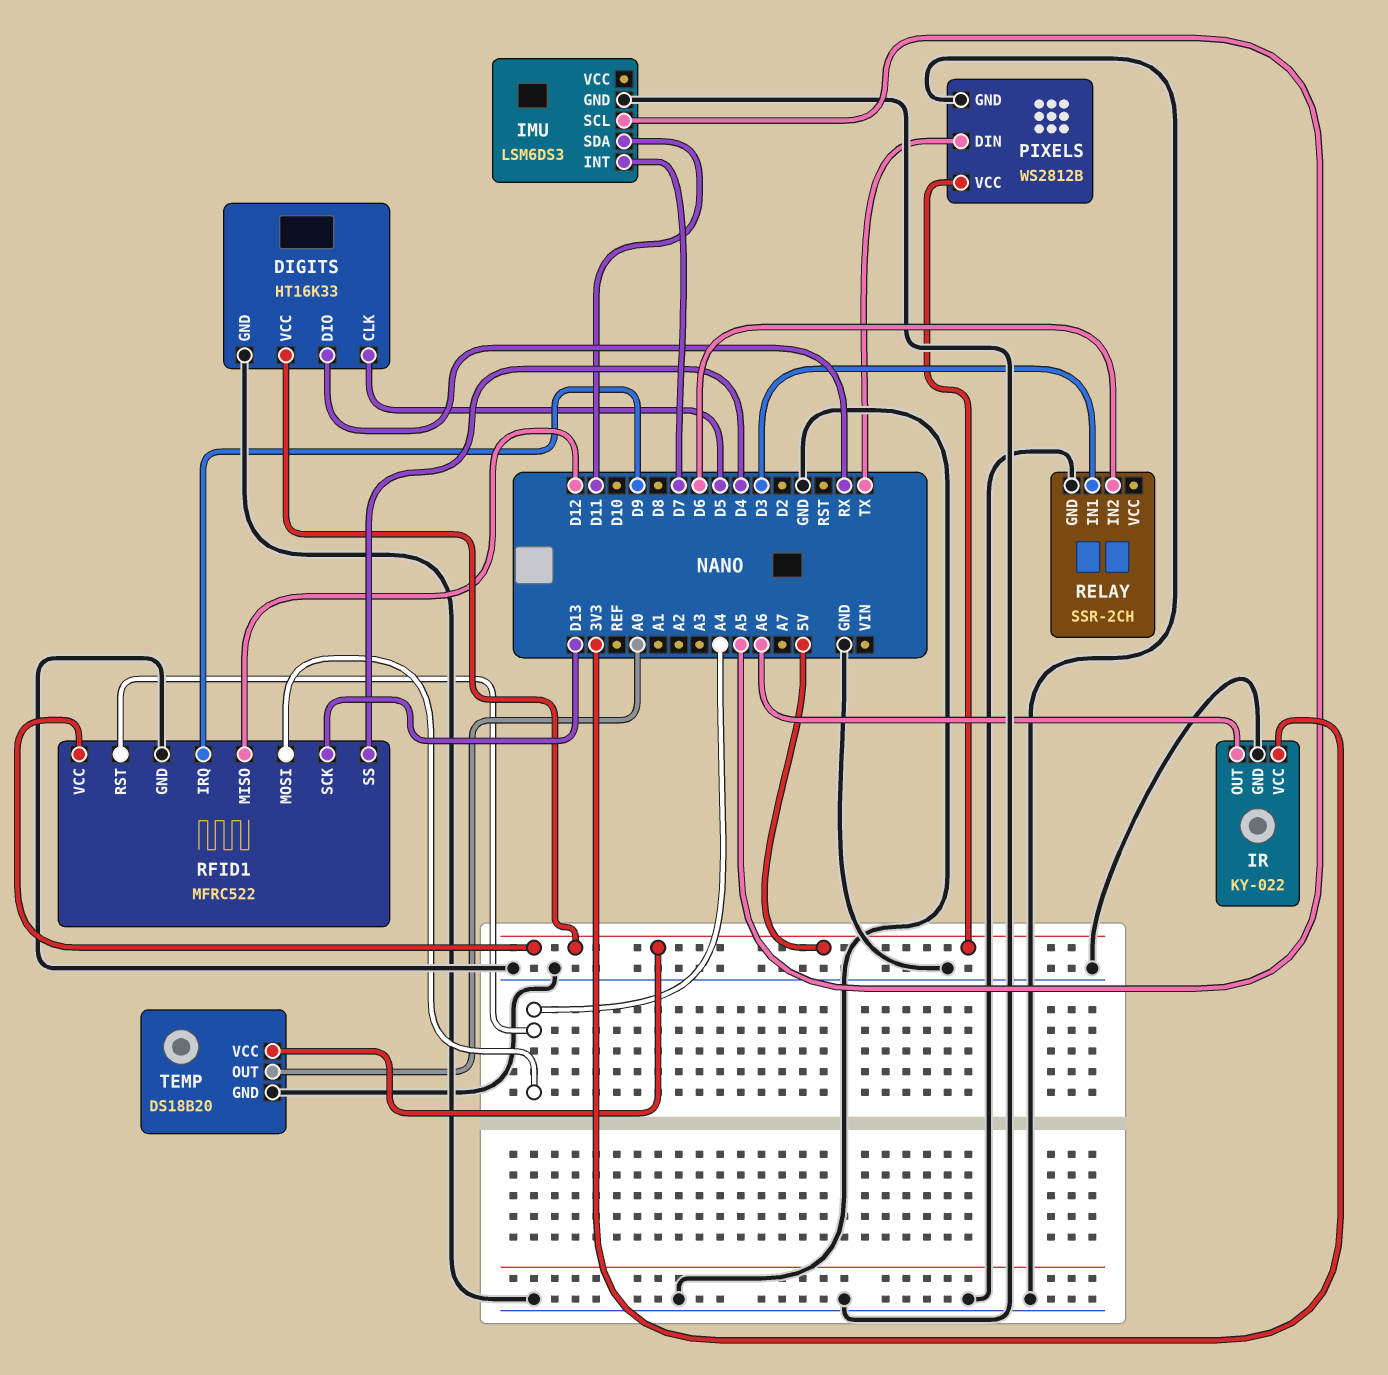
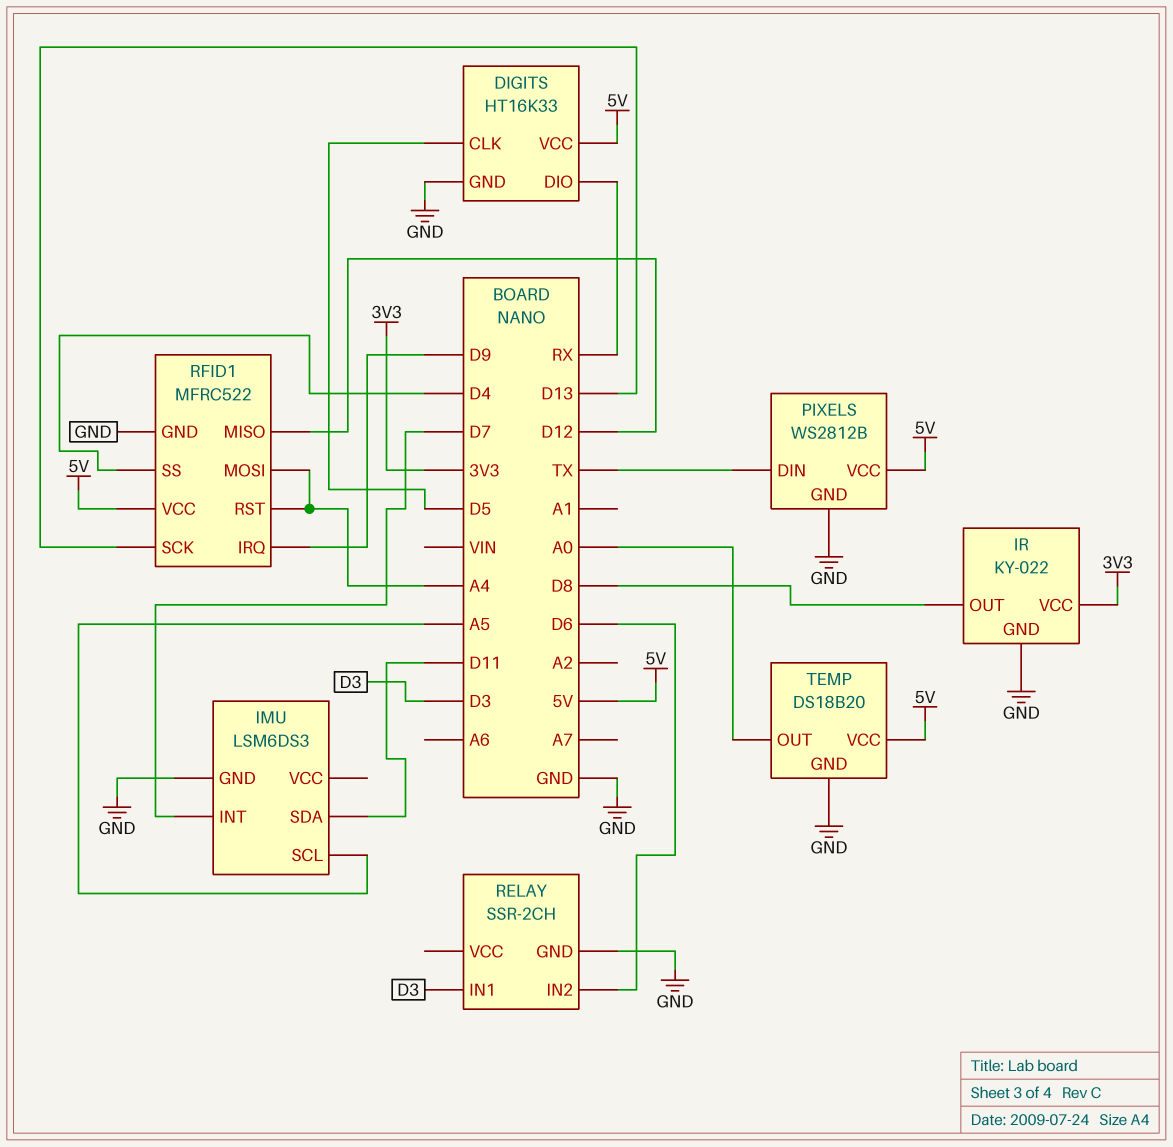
IR pin OUT: A6 -> D8

